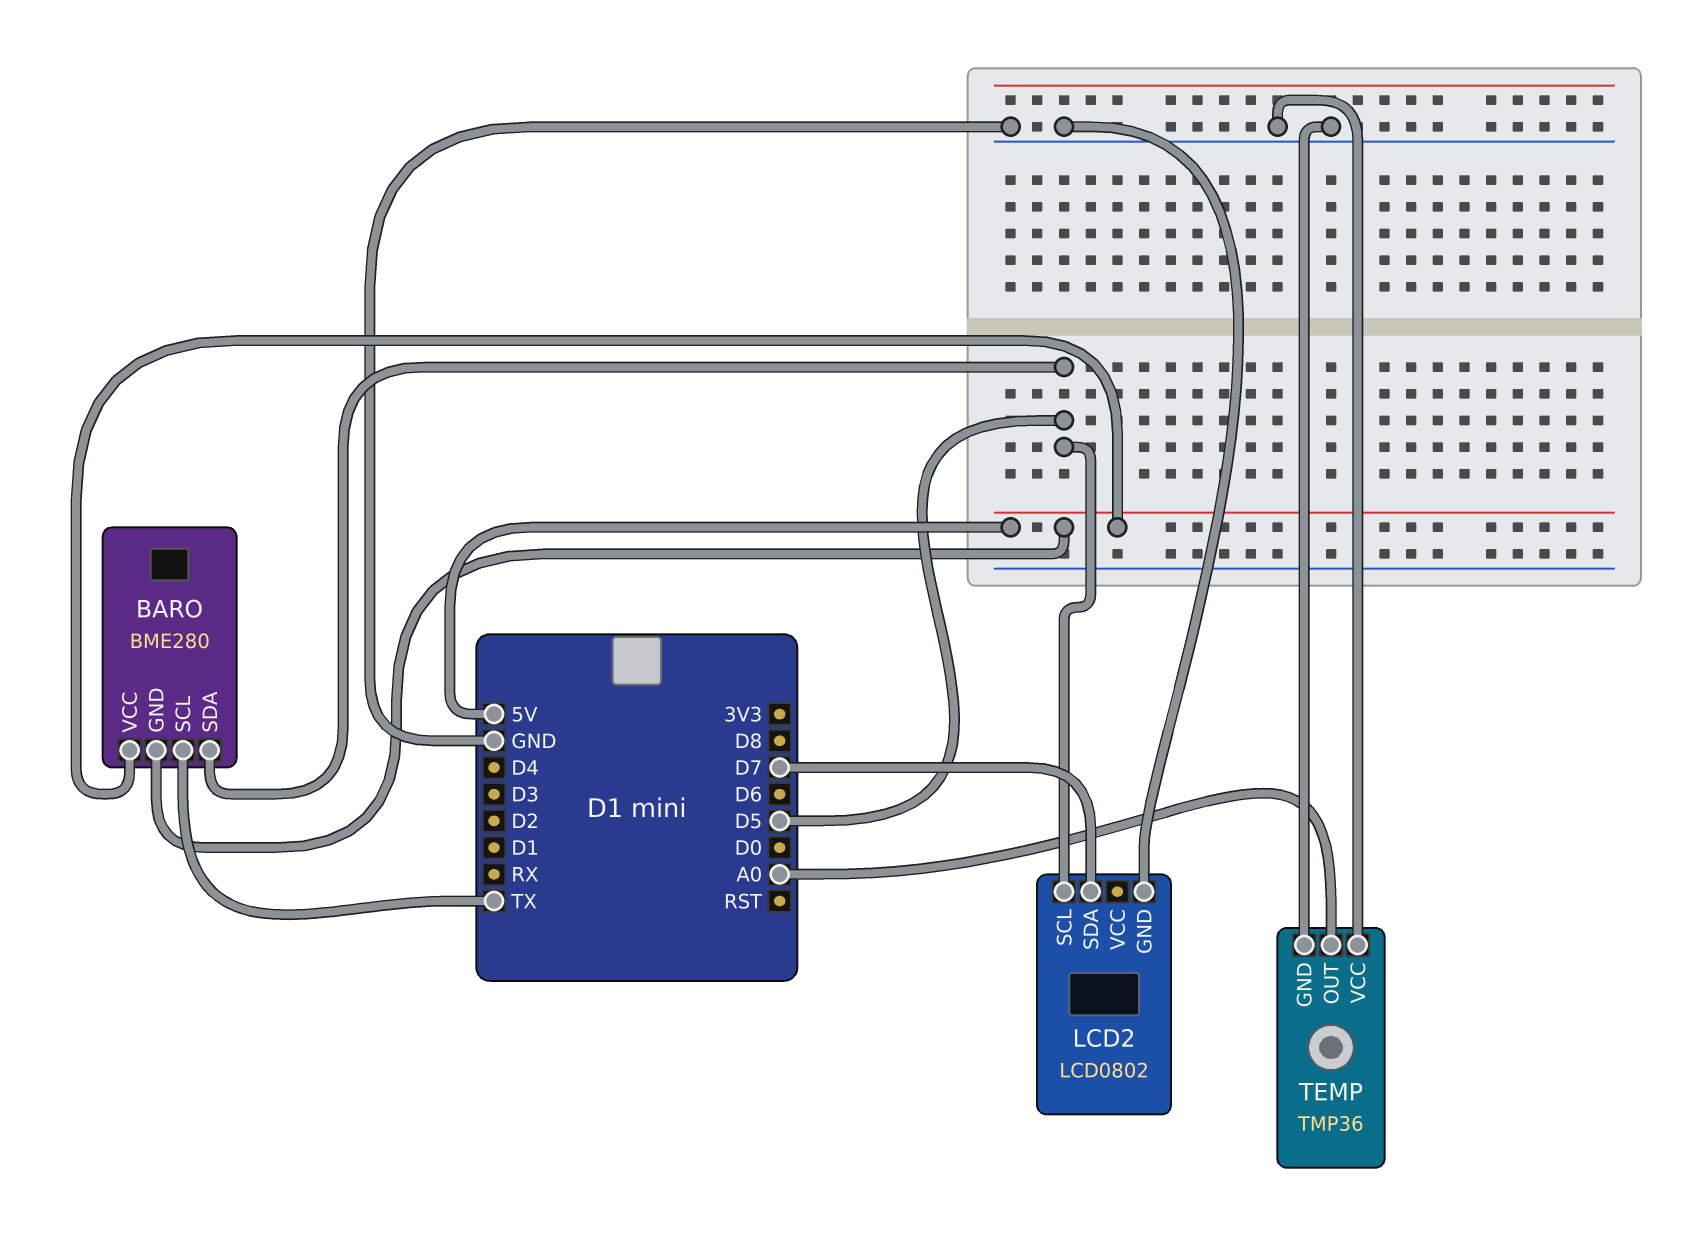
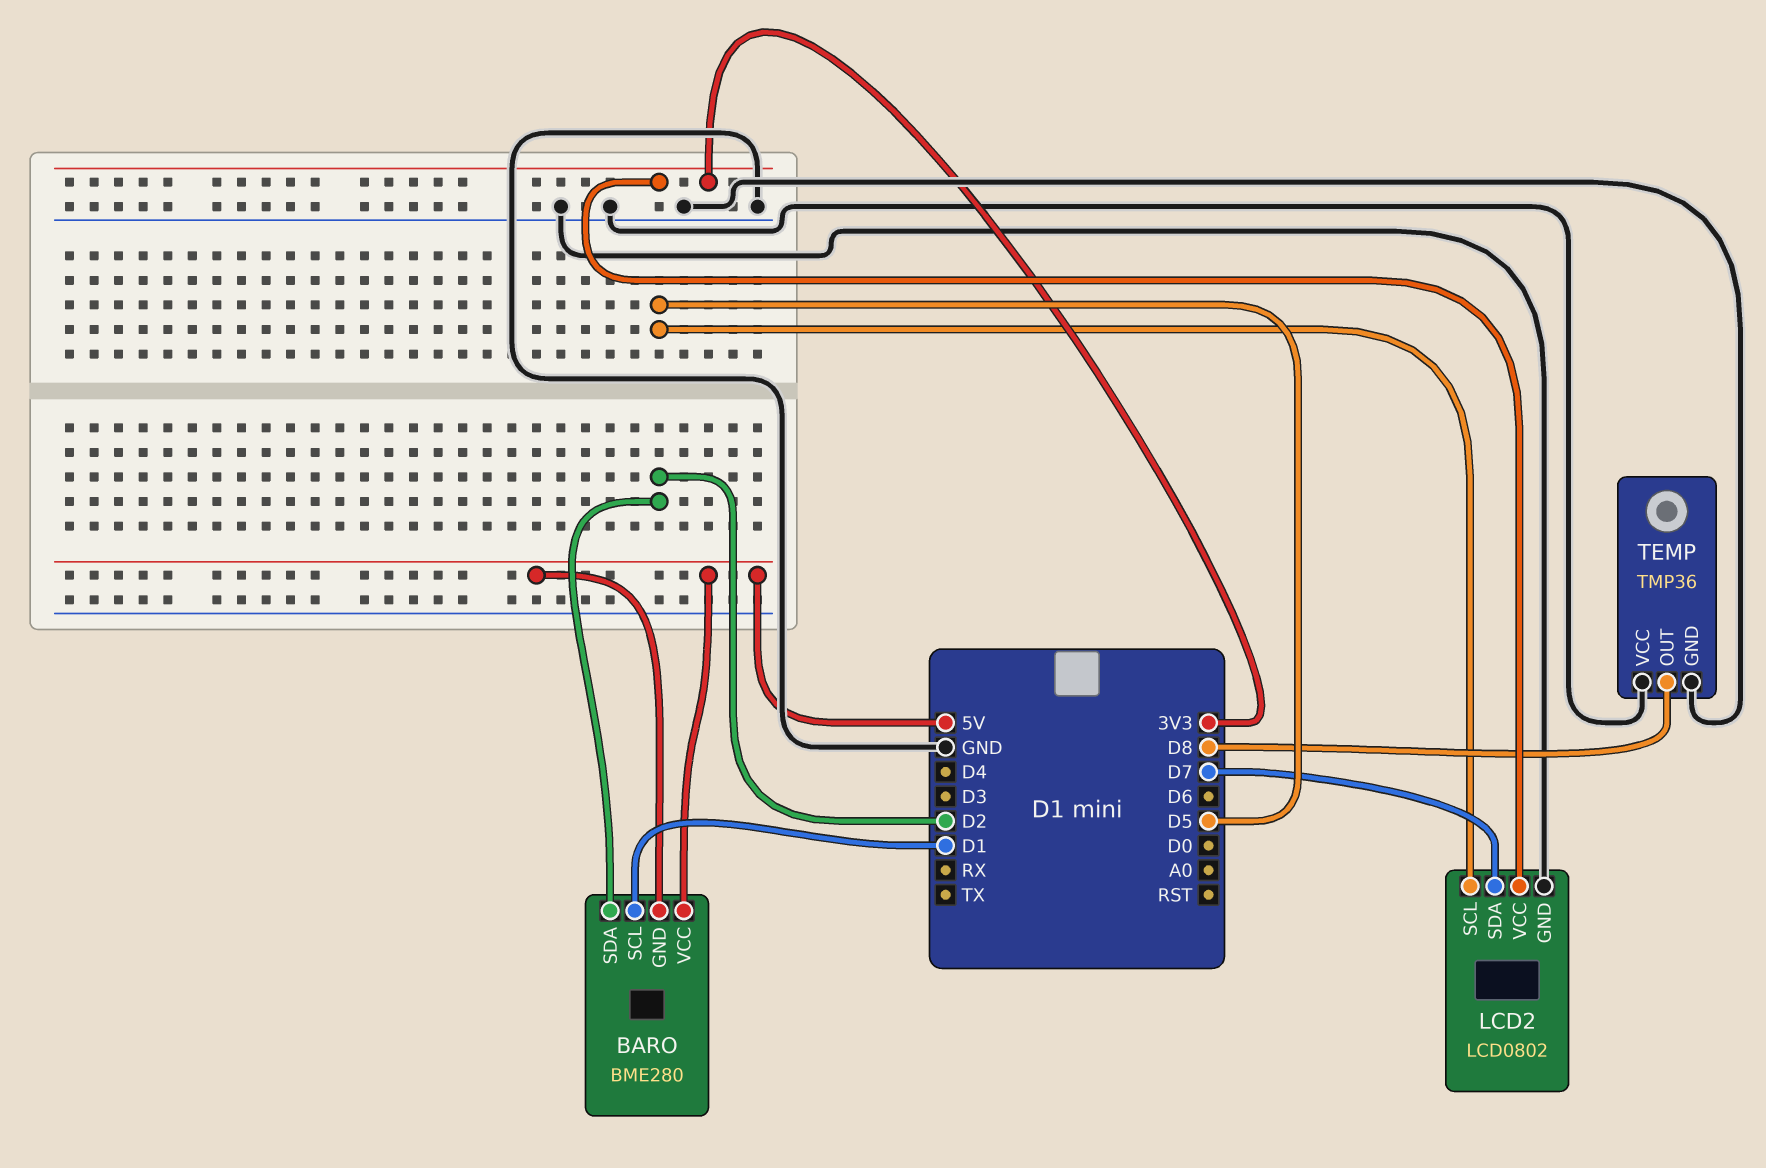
BARO pin SCL: TX -> D1
BARO pin SDA: D5 -> D2
LCD2 pin VCC: none -> 3V3
TEMP pin OUT: A0 -> D8

